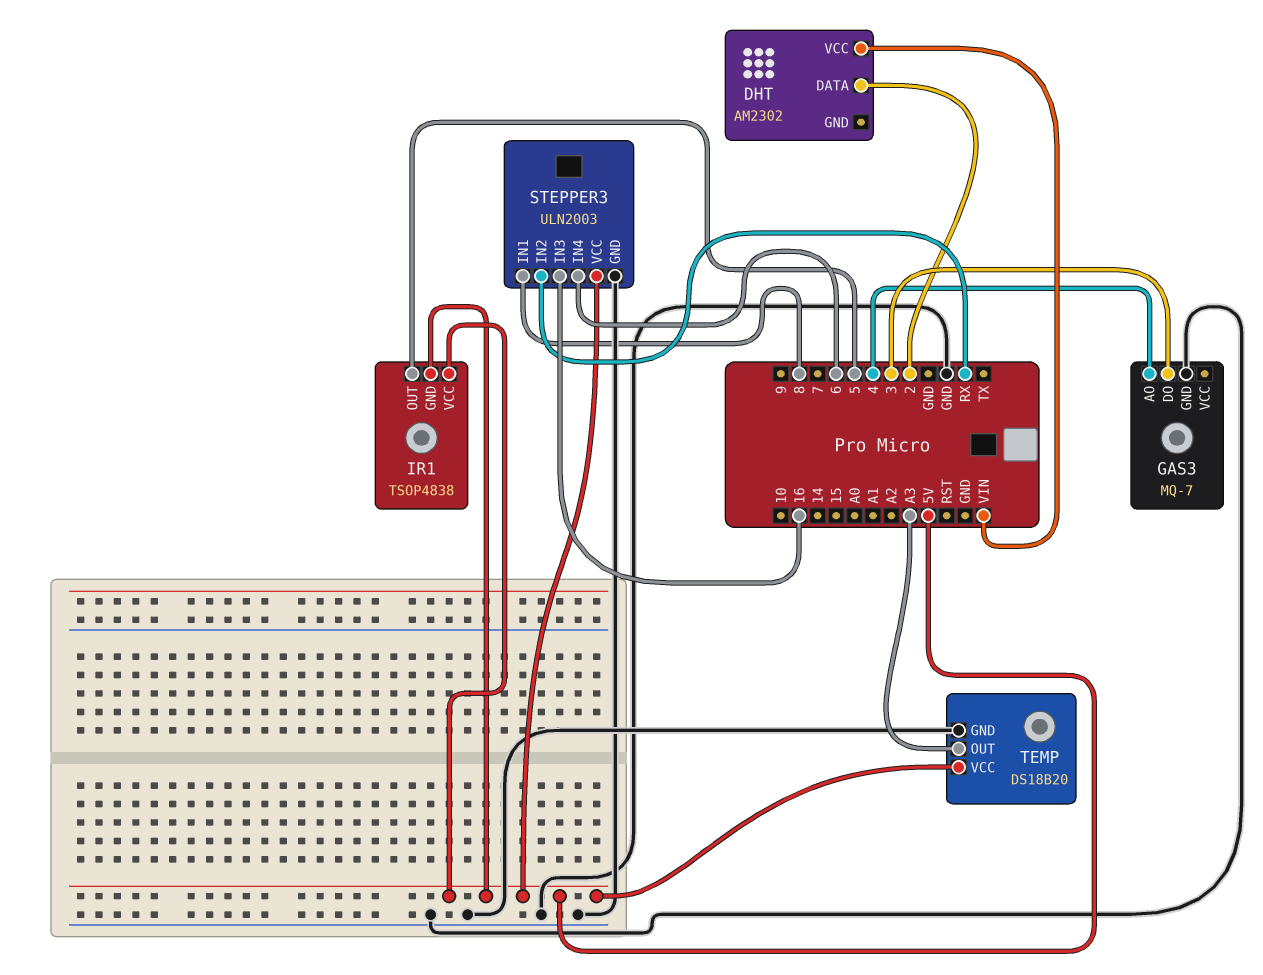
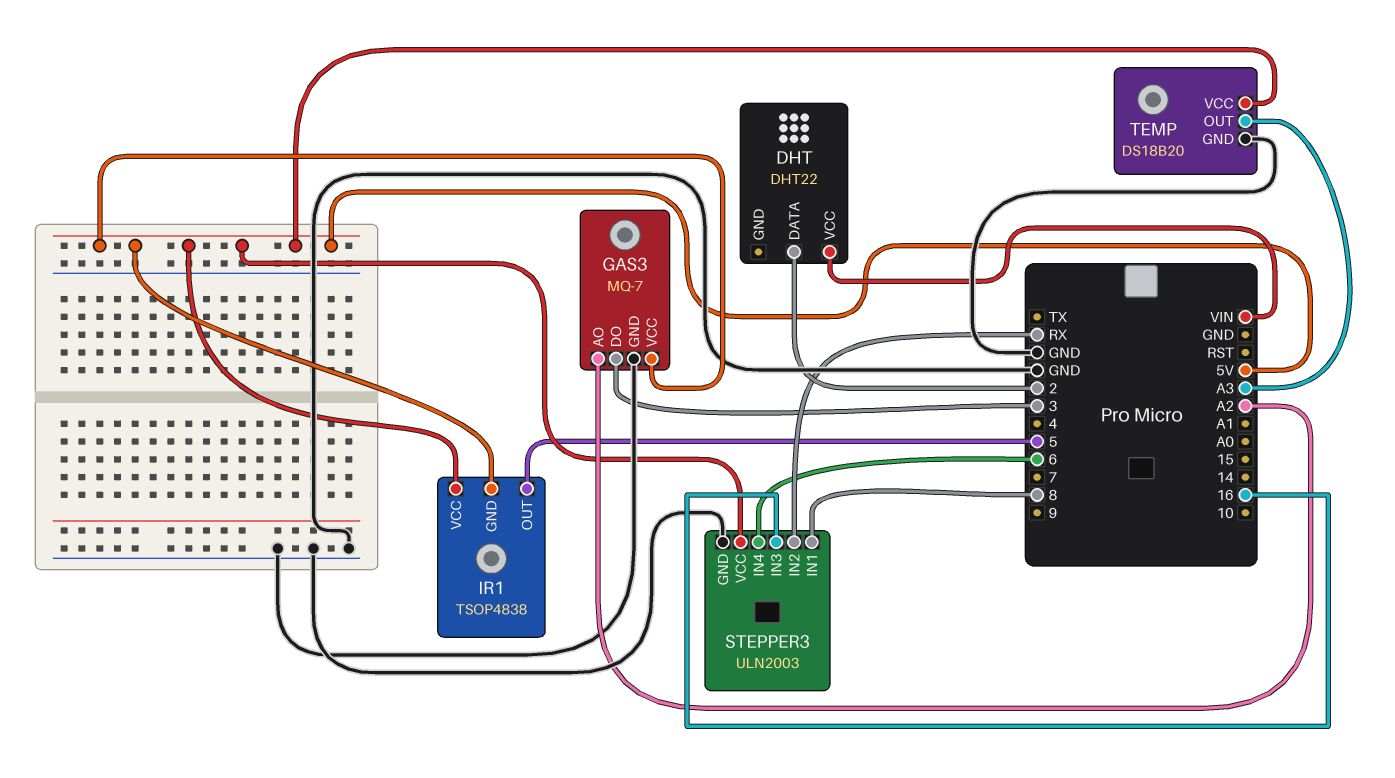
DHT: AM2302 -> DHT22
GAS3 pin AO: 4 -> A2
GAS3 pin VCC: none -> 5V

